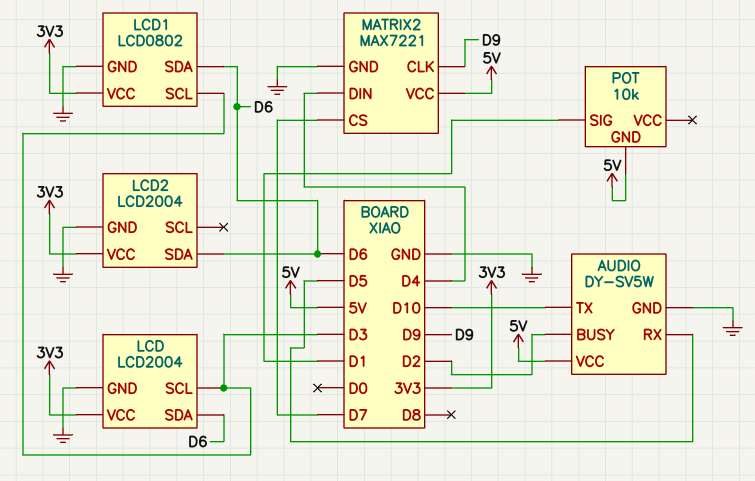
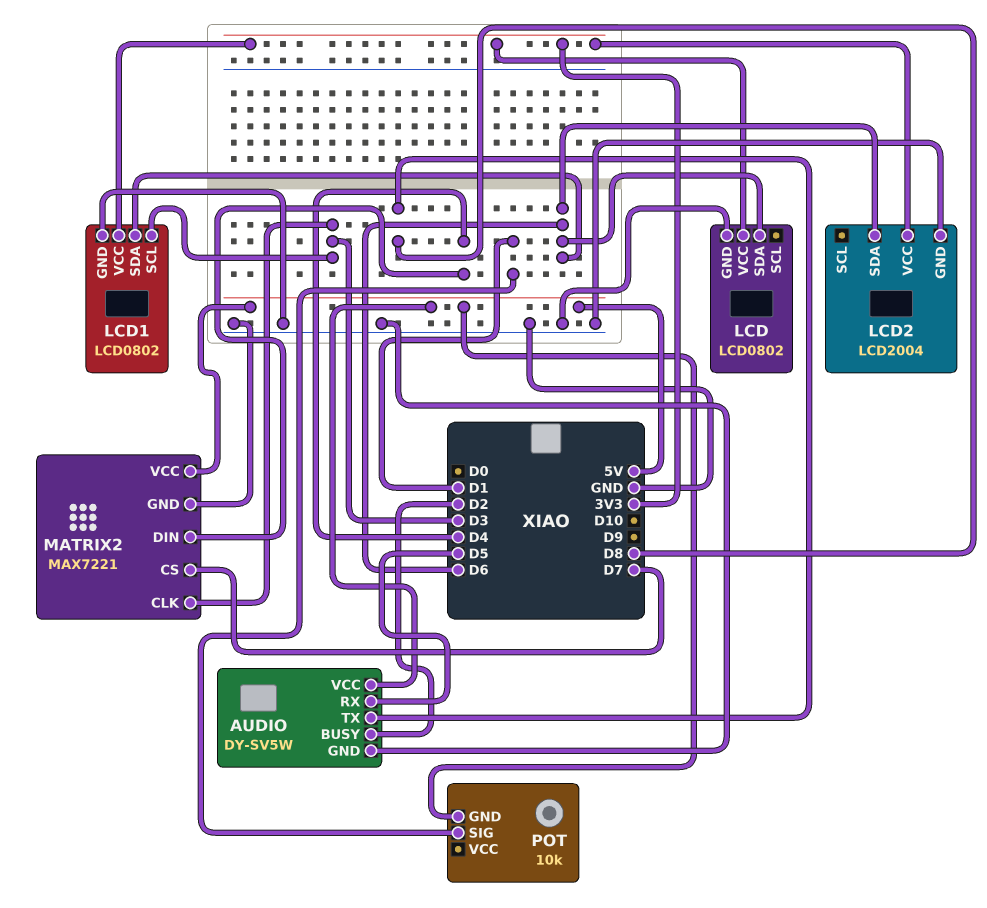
AUDIO pin TX: D10 -> D8
LCD: LCD2004 -> LCD0802
LCD pin SCL: D3 -> none
MATRIX2 pin CLK: D9 -> D3

